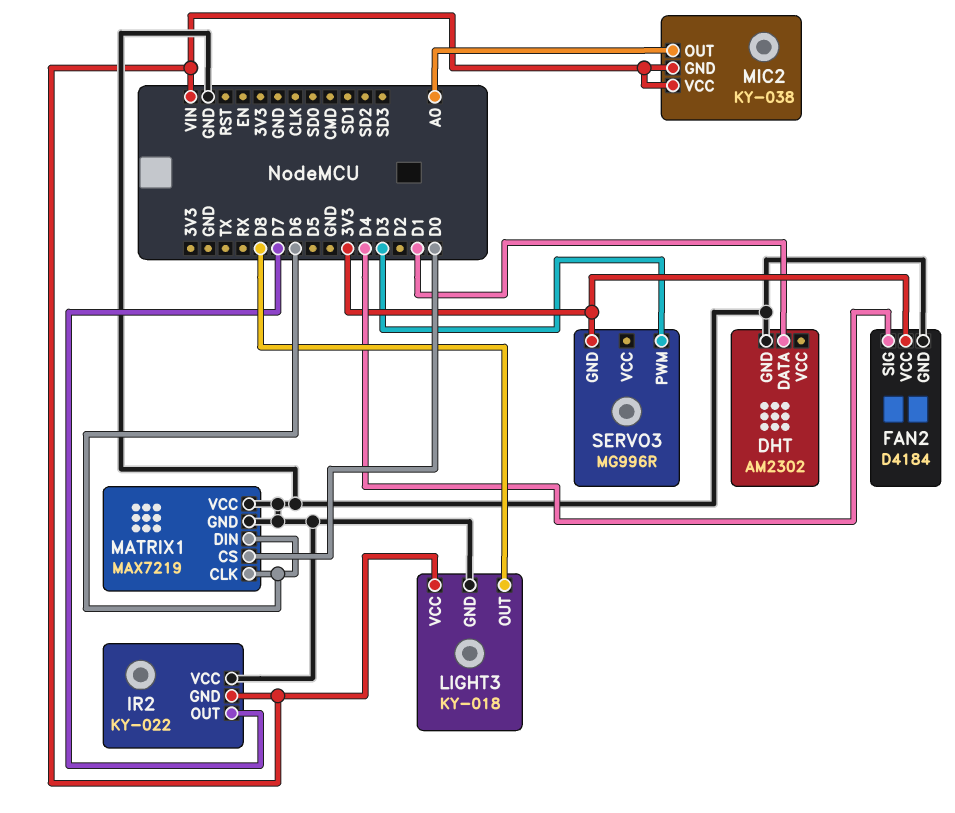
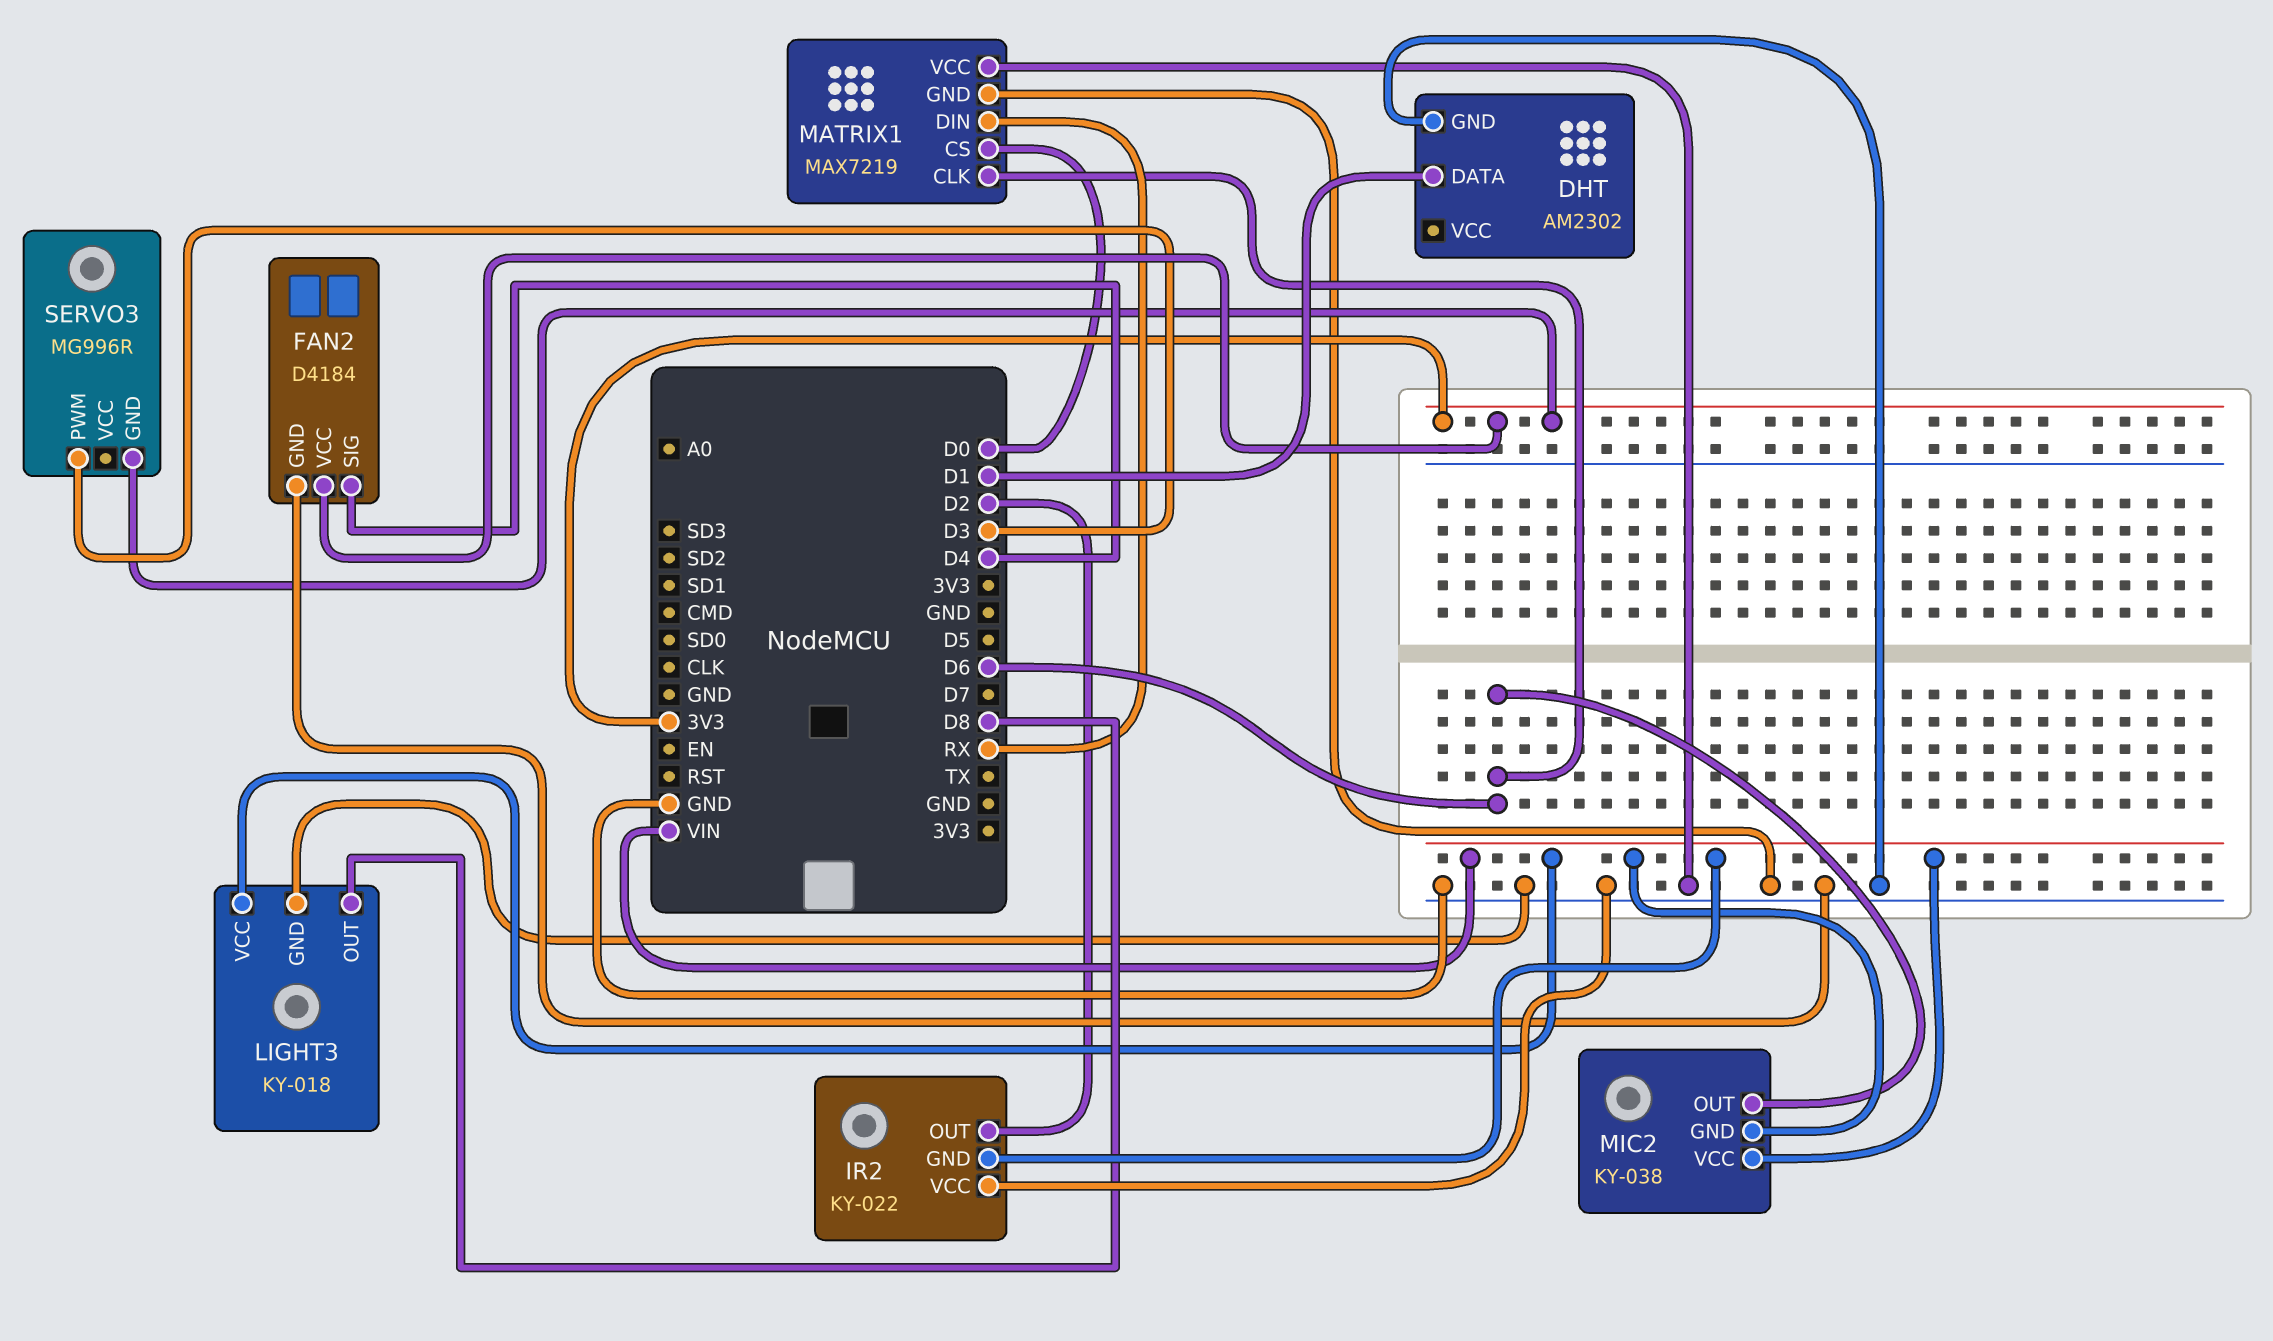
IR2 pin OUT: D7 -> D2
MATRIX1 pin DIN: D6 -> RX
MIC2 pin OUT: A0 -> D6

